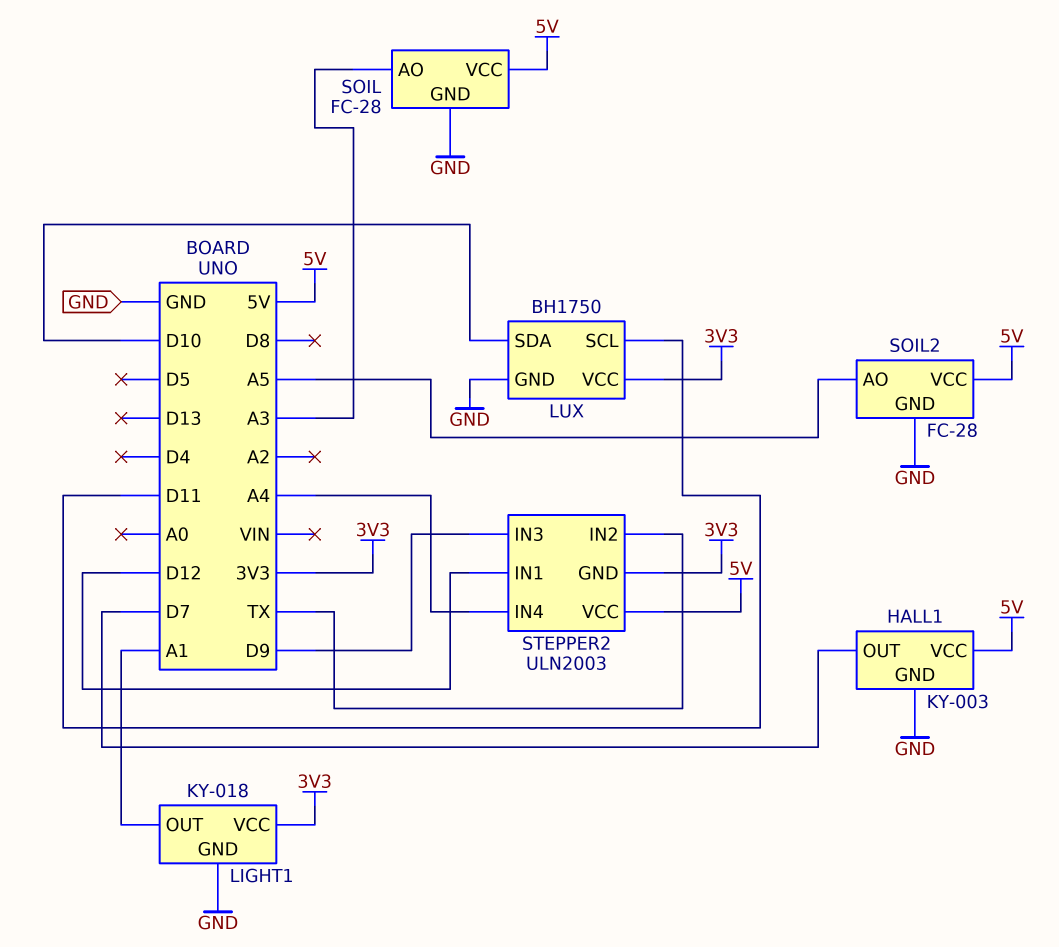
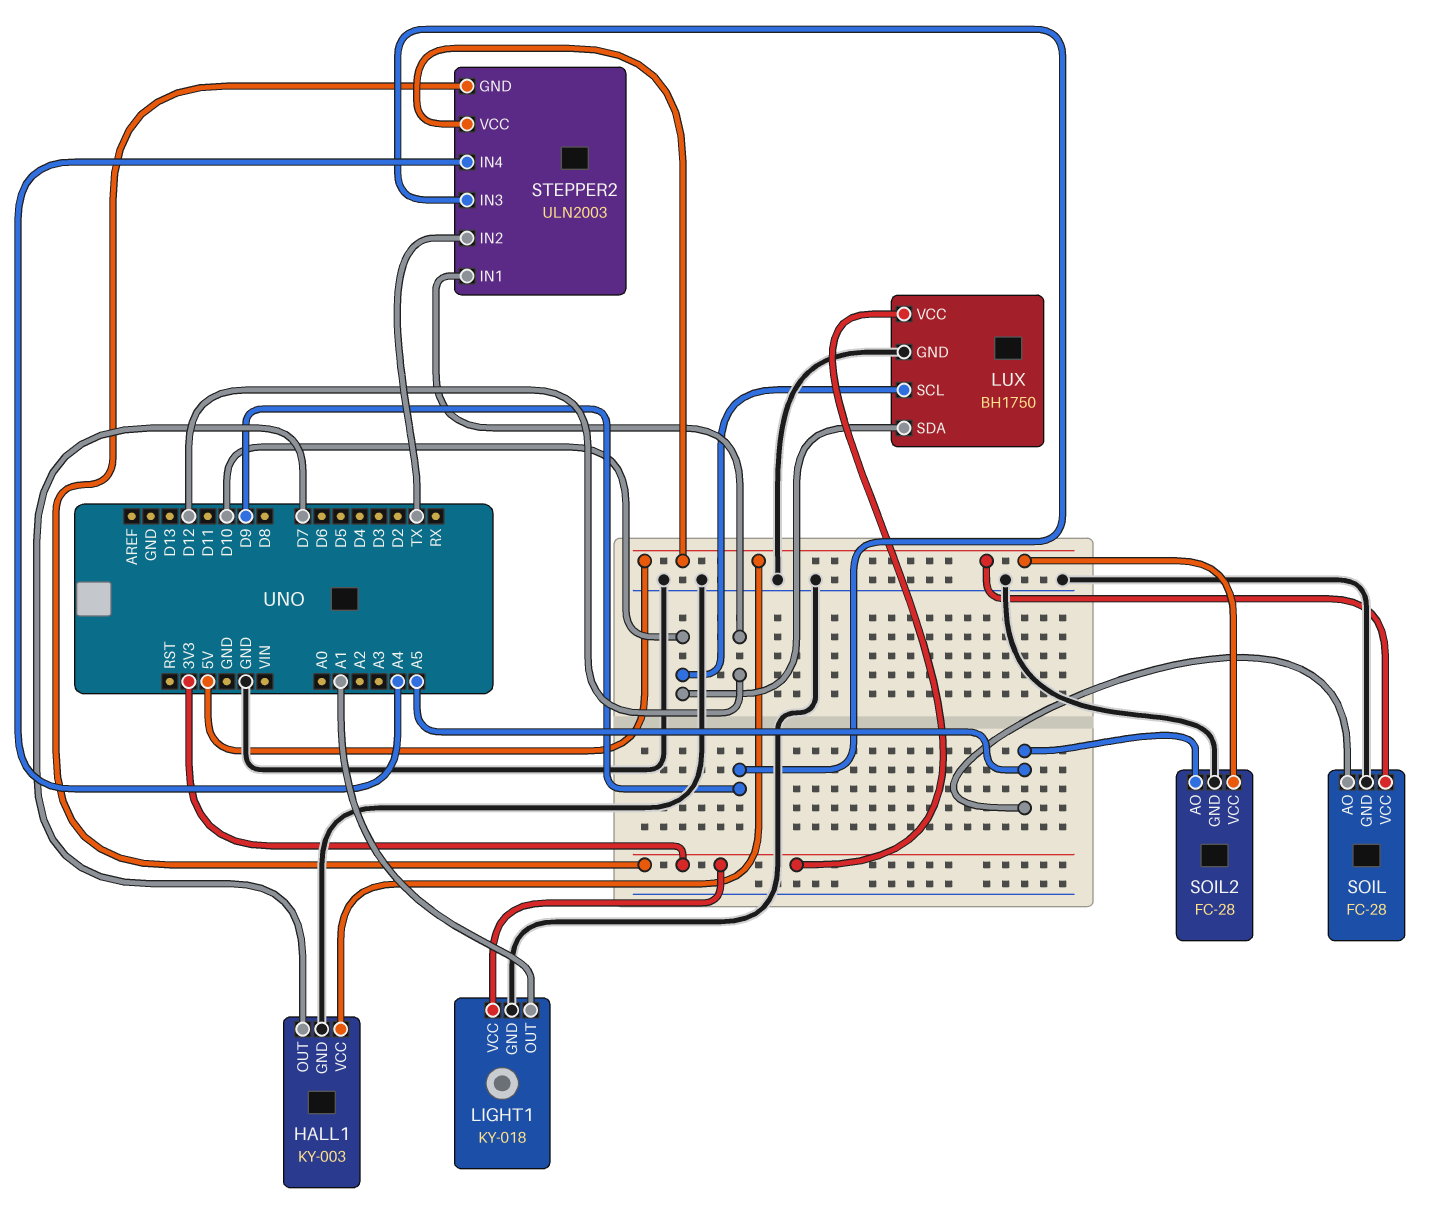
LUX pin SCL: D11 -> D10
SOIL pin AO: A3 -> A5

